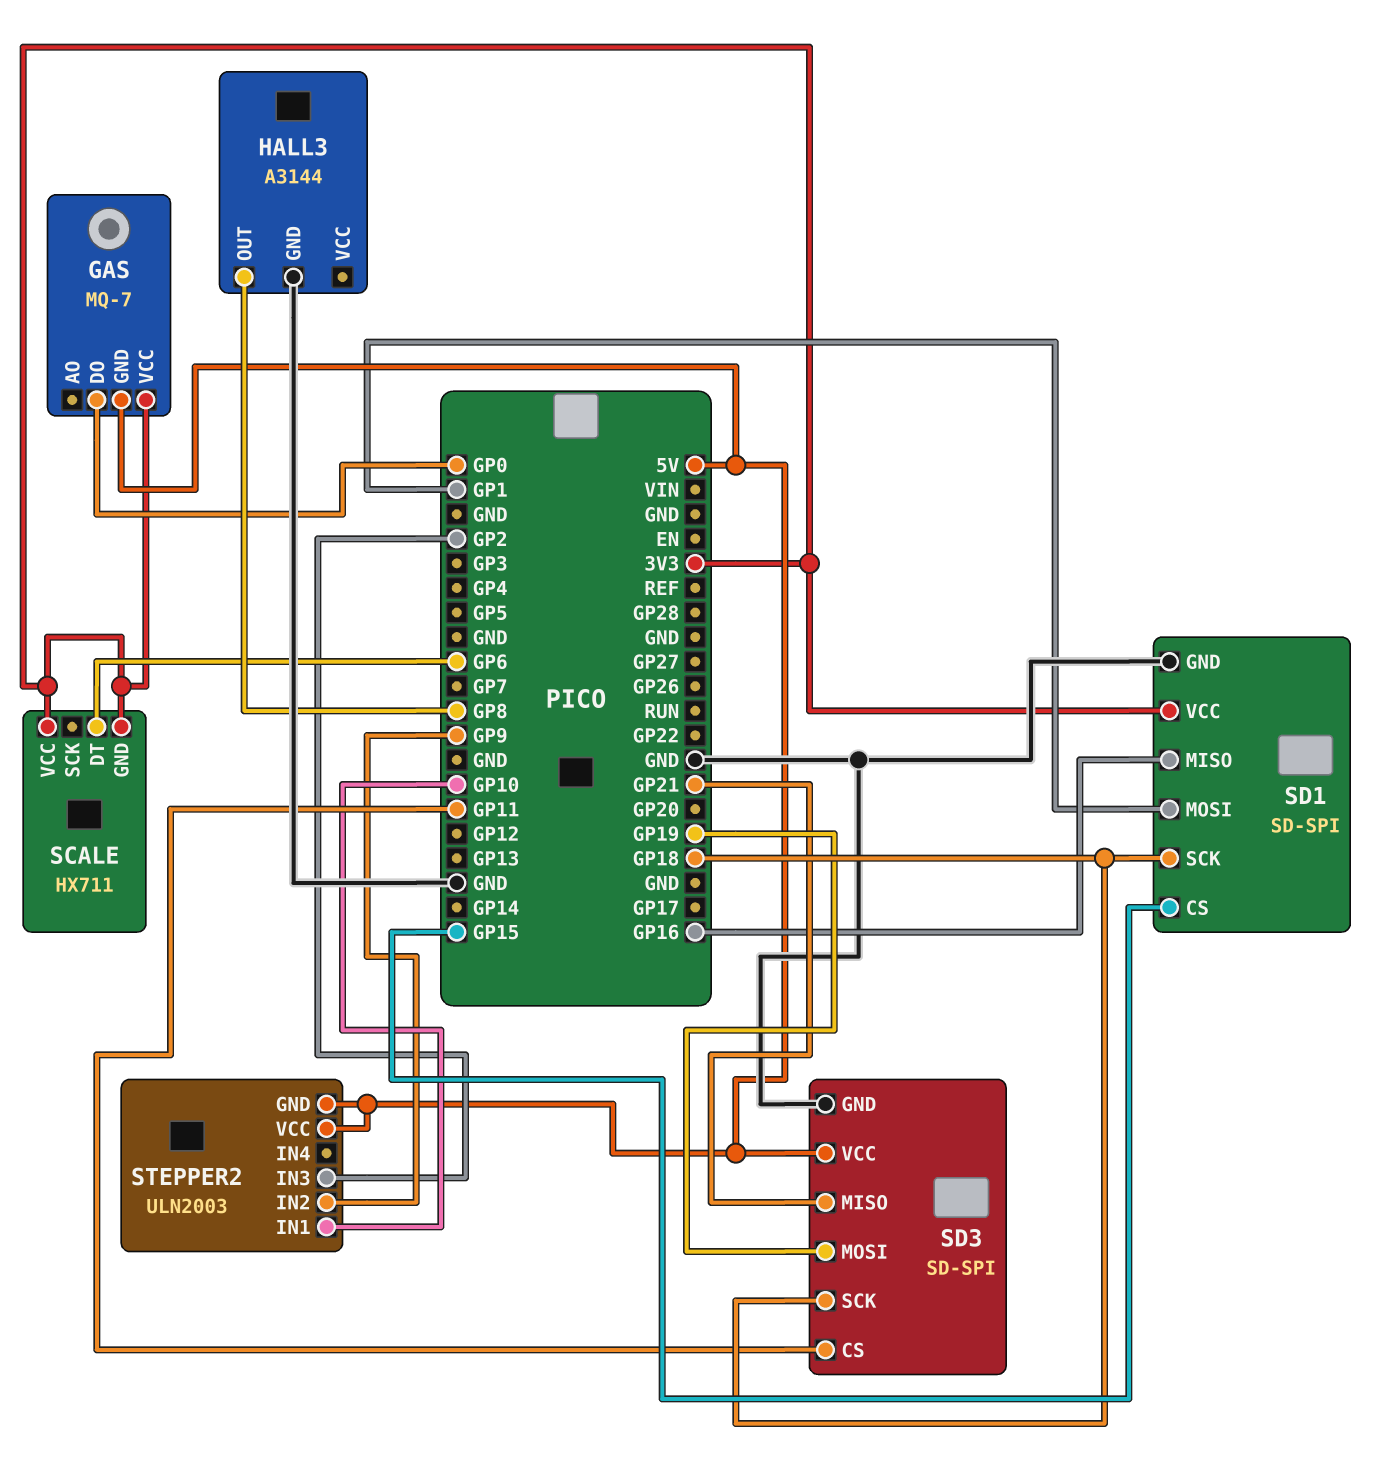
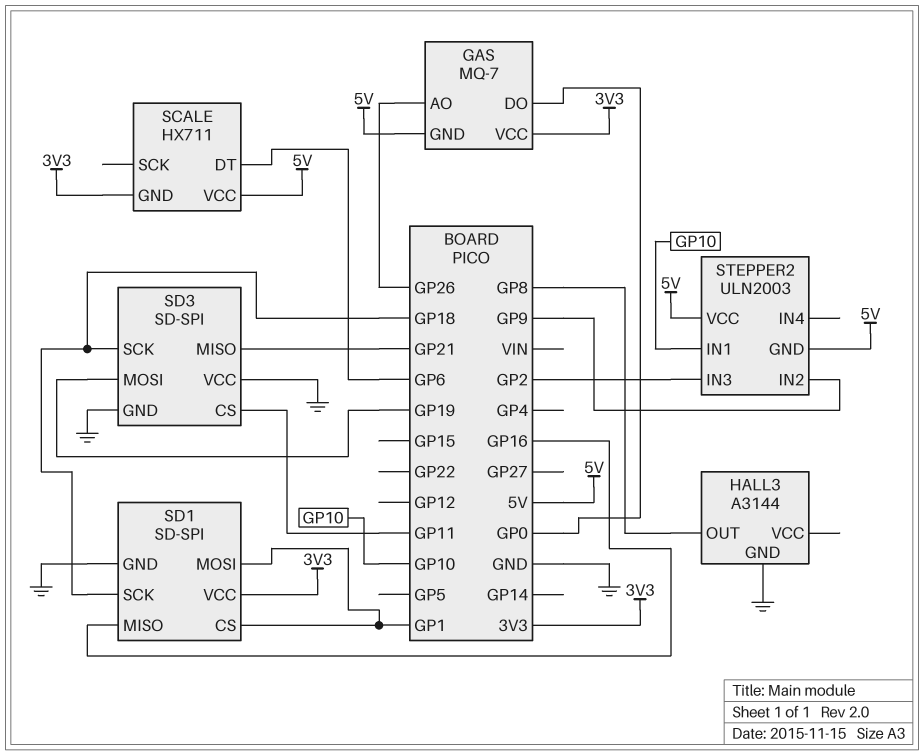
GAS pin AO: none -> GP26
SCALE pin VCC: 3V3 -> 5V
SD1 pin CS: GP15 -> GP1
SD3 pin VCC: 5V -> GND

